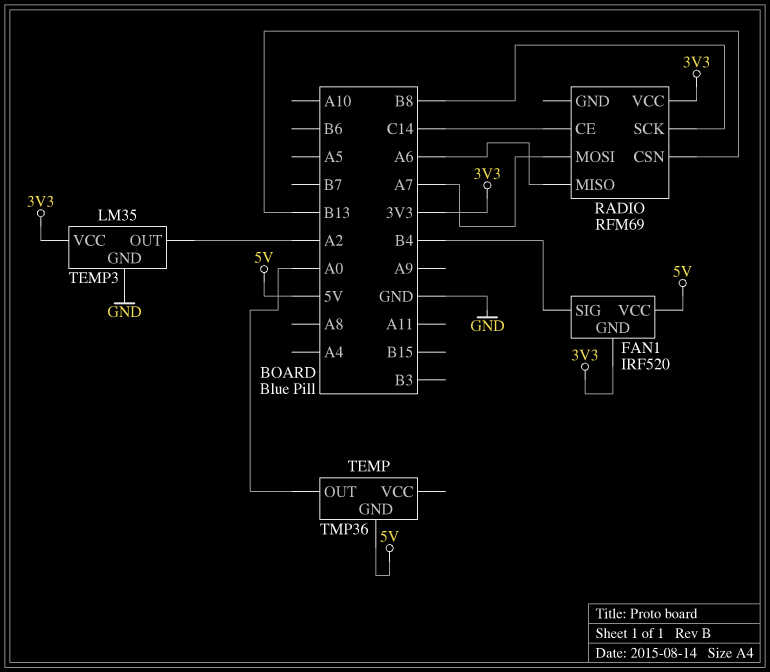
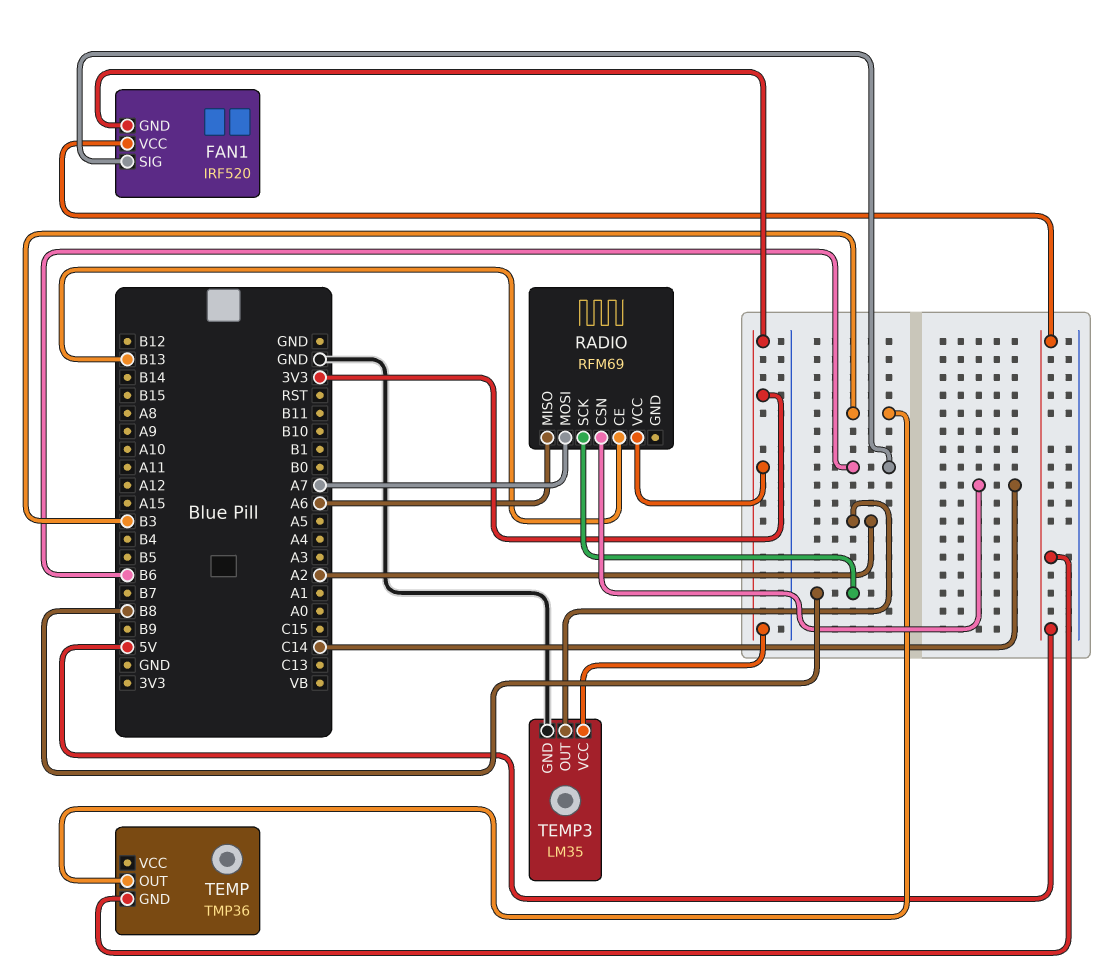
FAN1 pin SIG: B4 -> B6
RADIO pin CE: C14 -> B13
RADIO pin CSN: B13 -> C14
TEMP pin OUT: A0 -> B3

